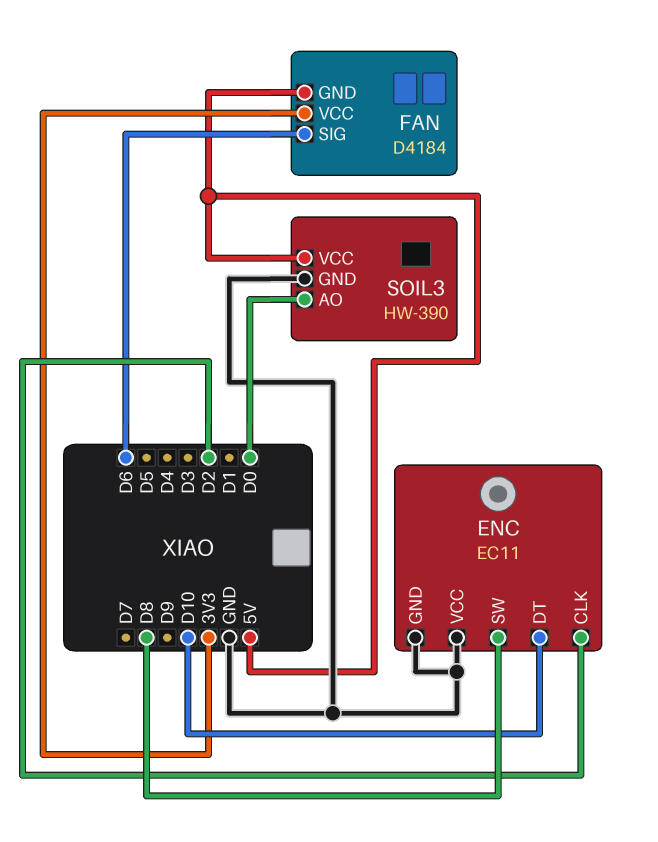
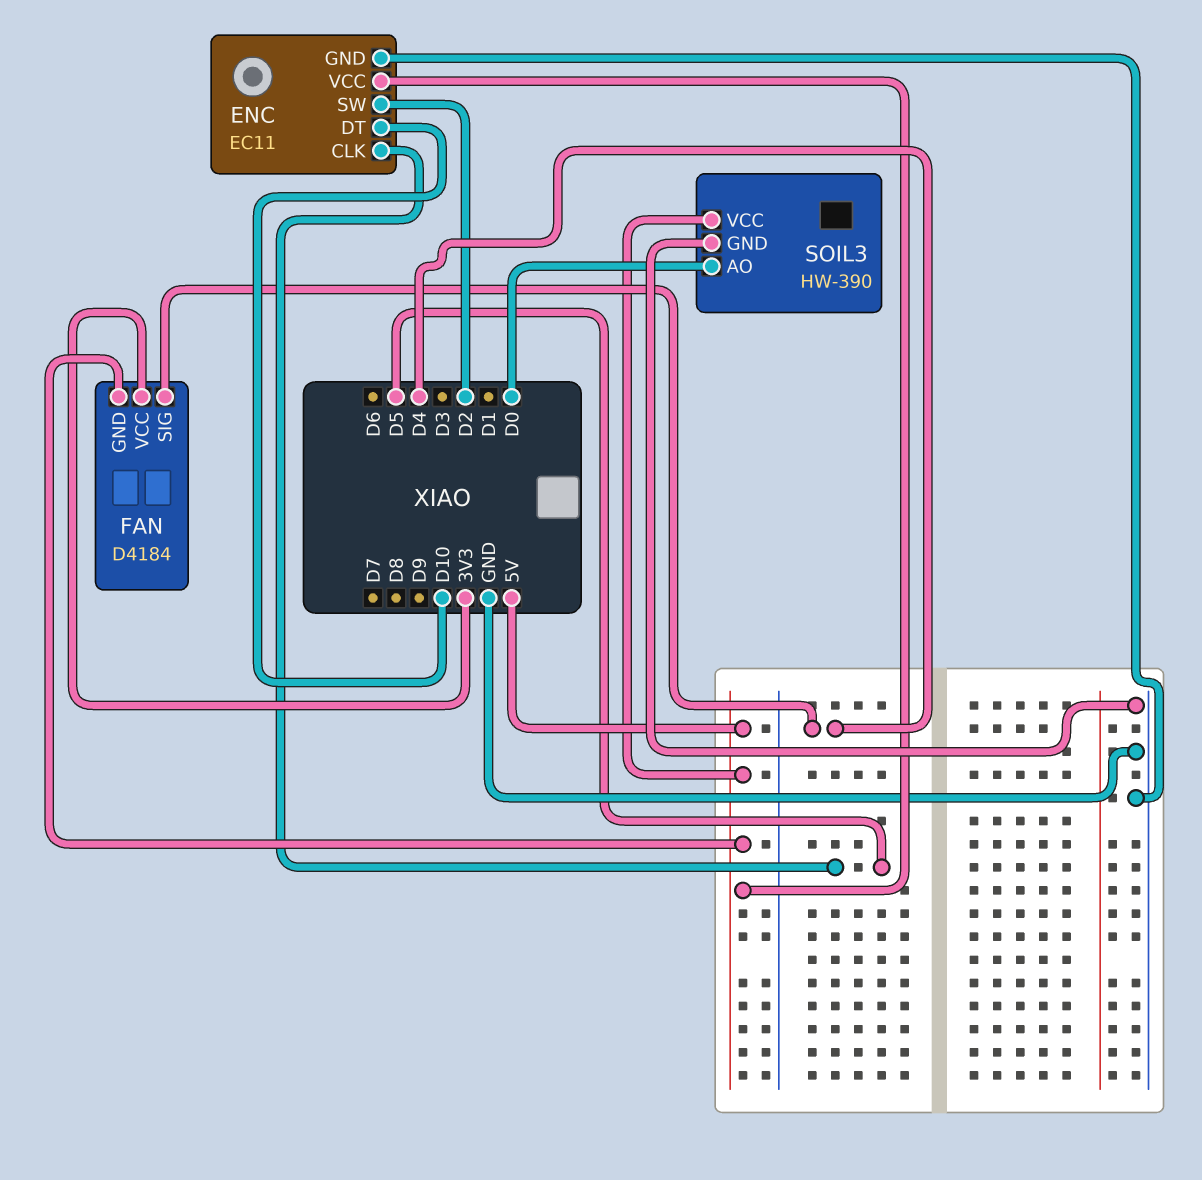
ENC pin CLK: D2 -> D5
ENC pin SW: D8 -> D2
ENC pin VCC: GND -> 5V
FAN pin SIG: D6 -> D4

